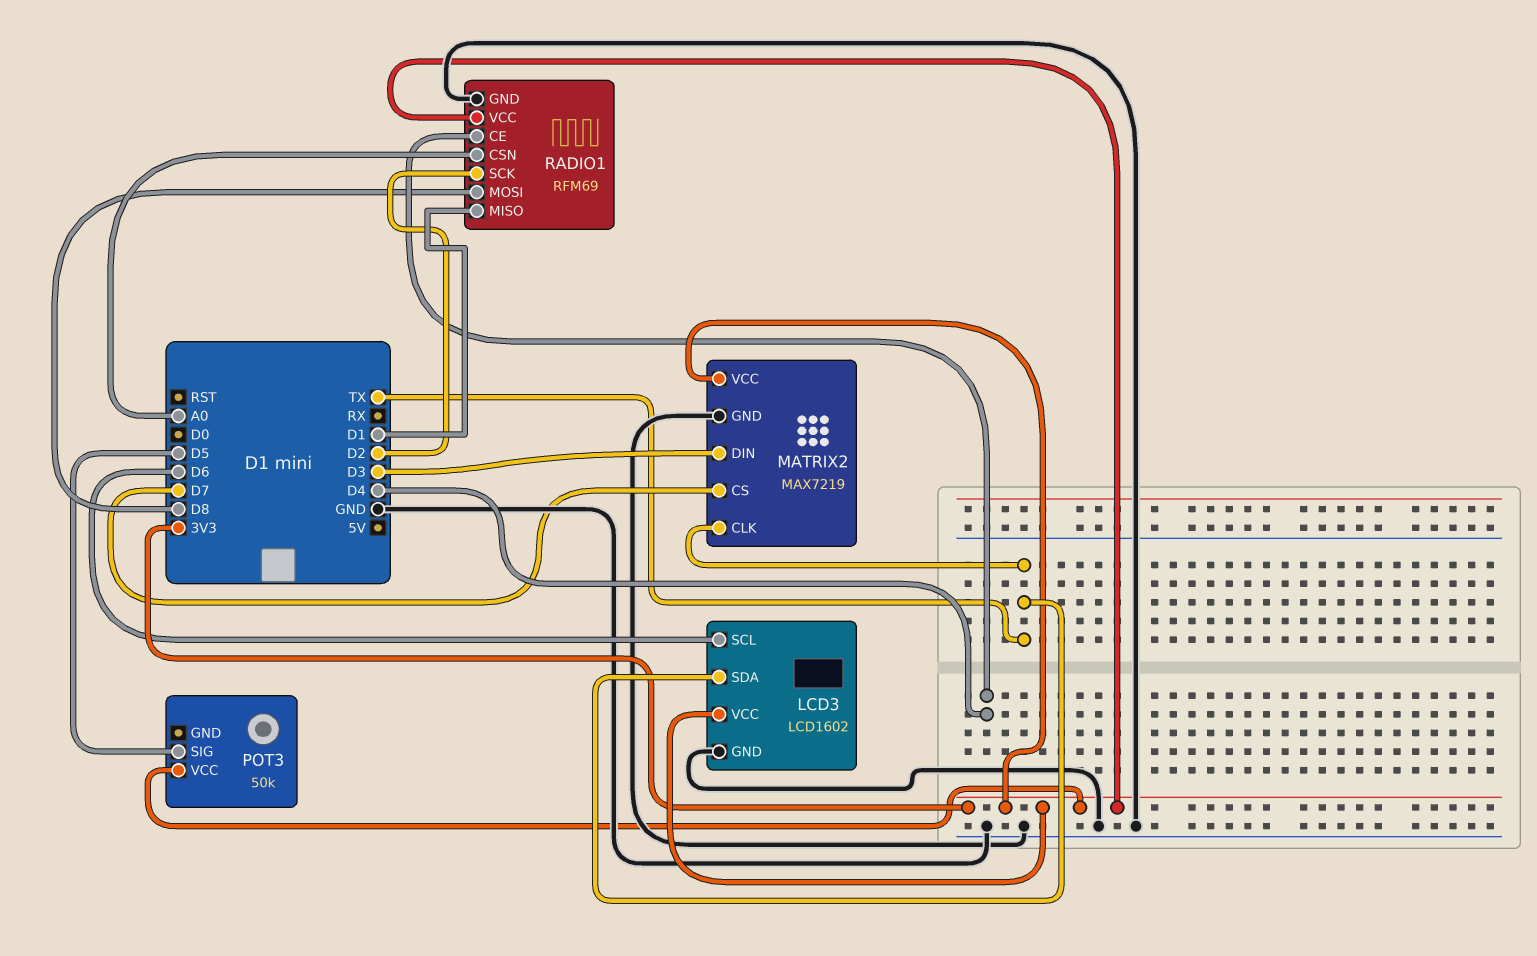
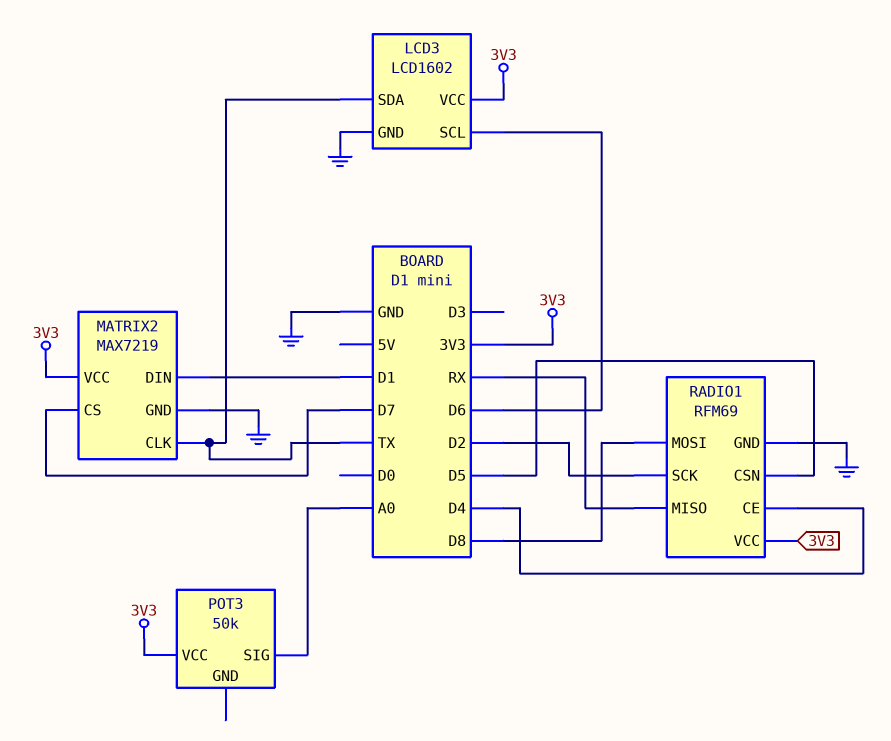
MATRIX2 pin DIN: D3 -> D1
POT3 pin SIG: D5 -> A0
RADIO1 pin CSN: A0 -> D5
RADIO1 pin MISO: D1 -> RX

